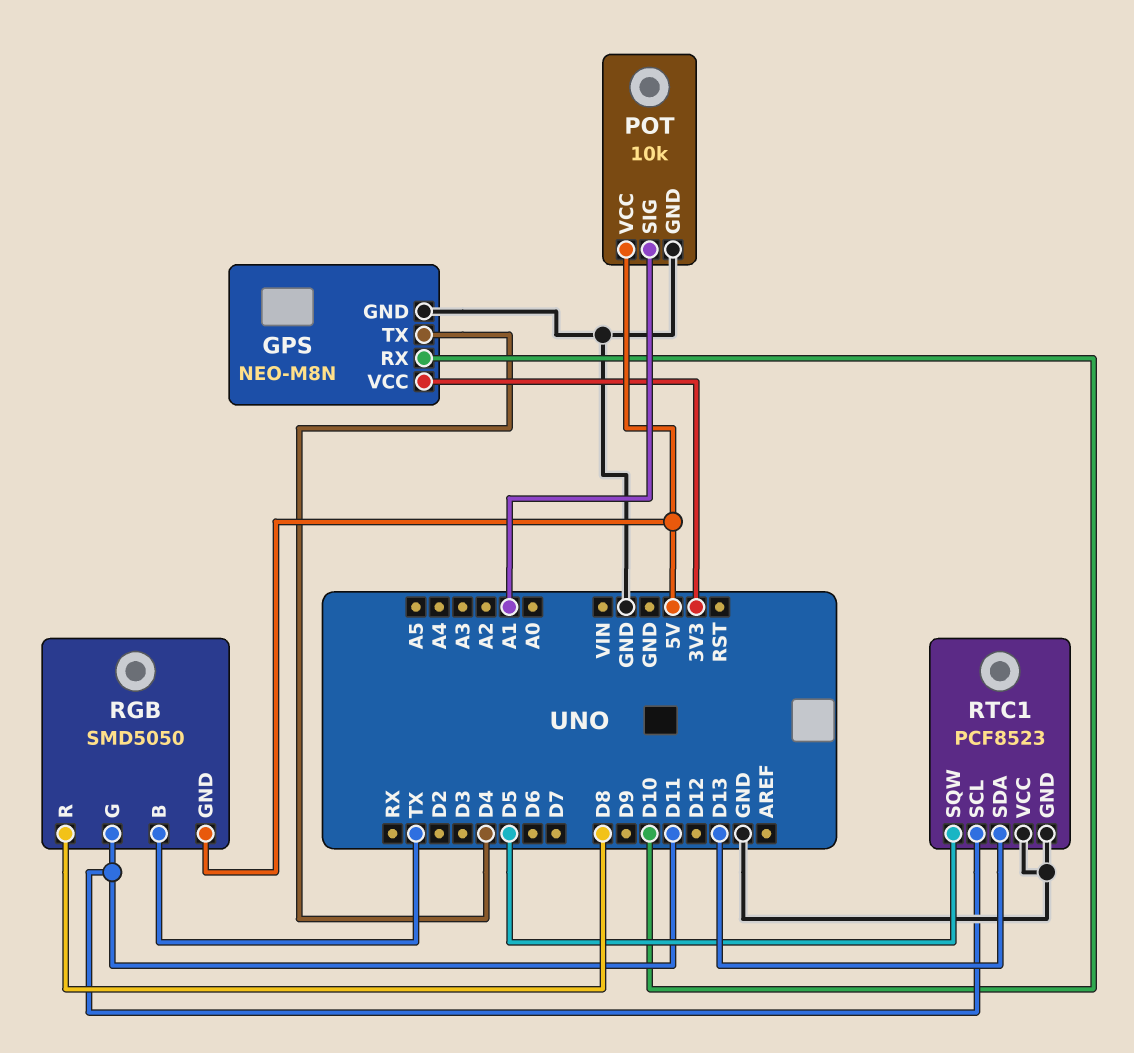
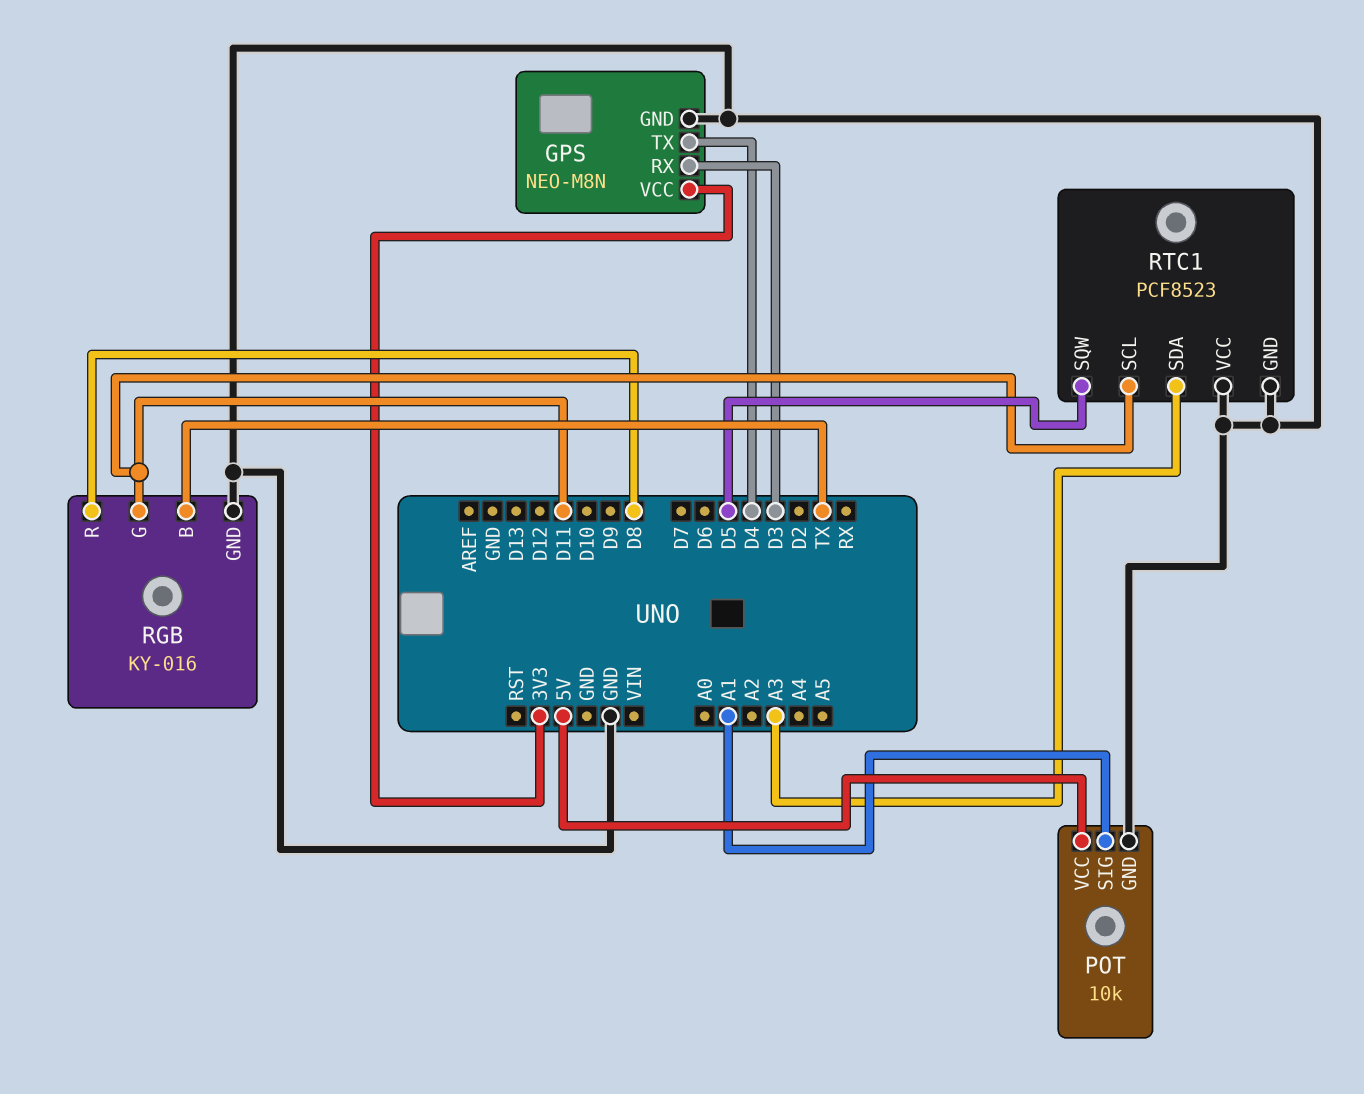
GPS pin RX: D10 -> D3
RGB: SMD5050 -> KY-016
RGB pin GND: 5V -> GND
RTC1 pin SDA: D13 -> A3

